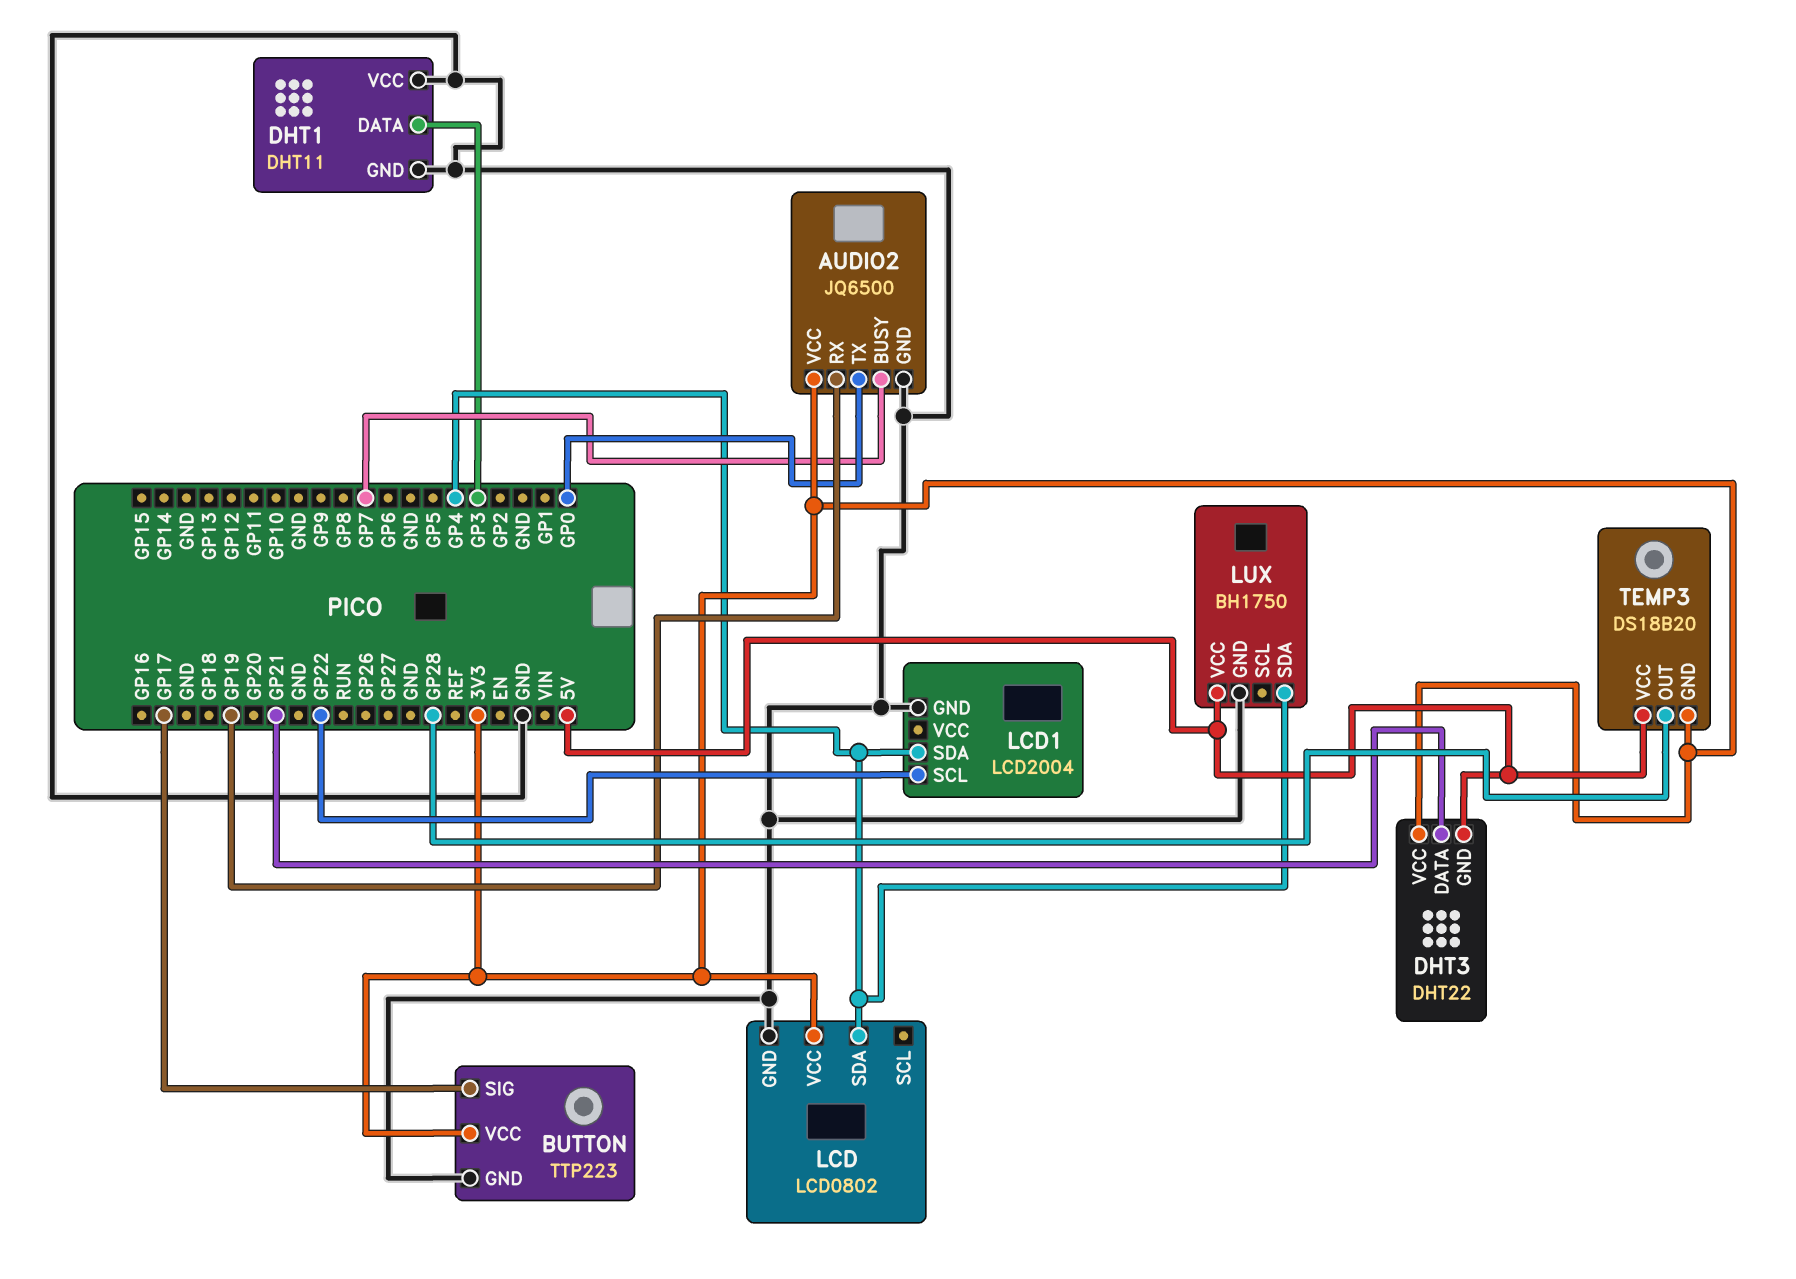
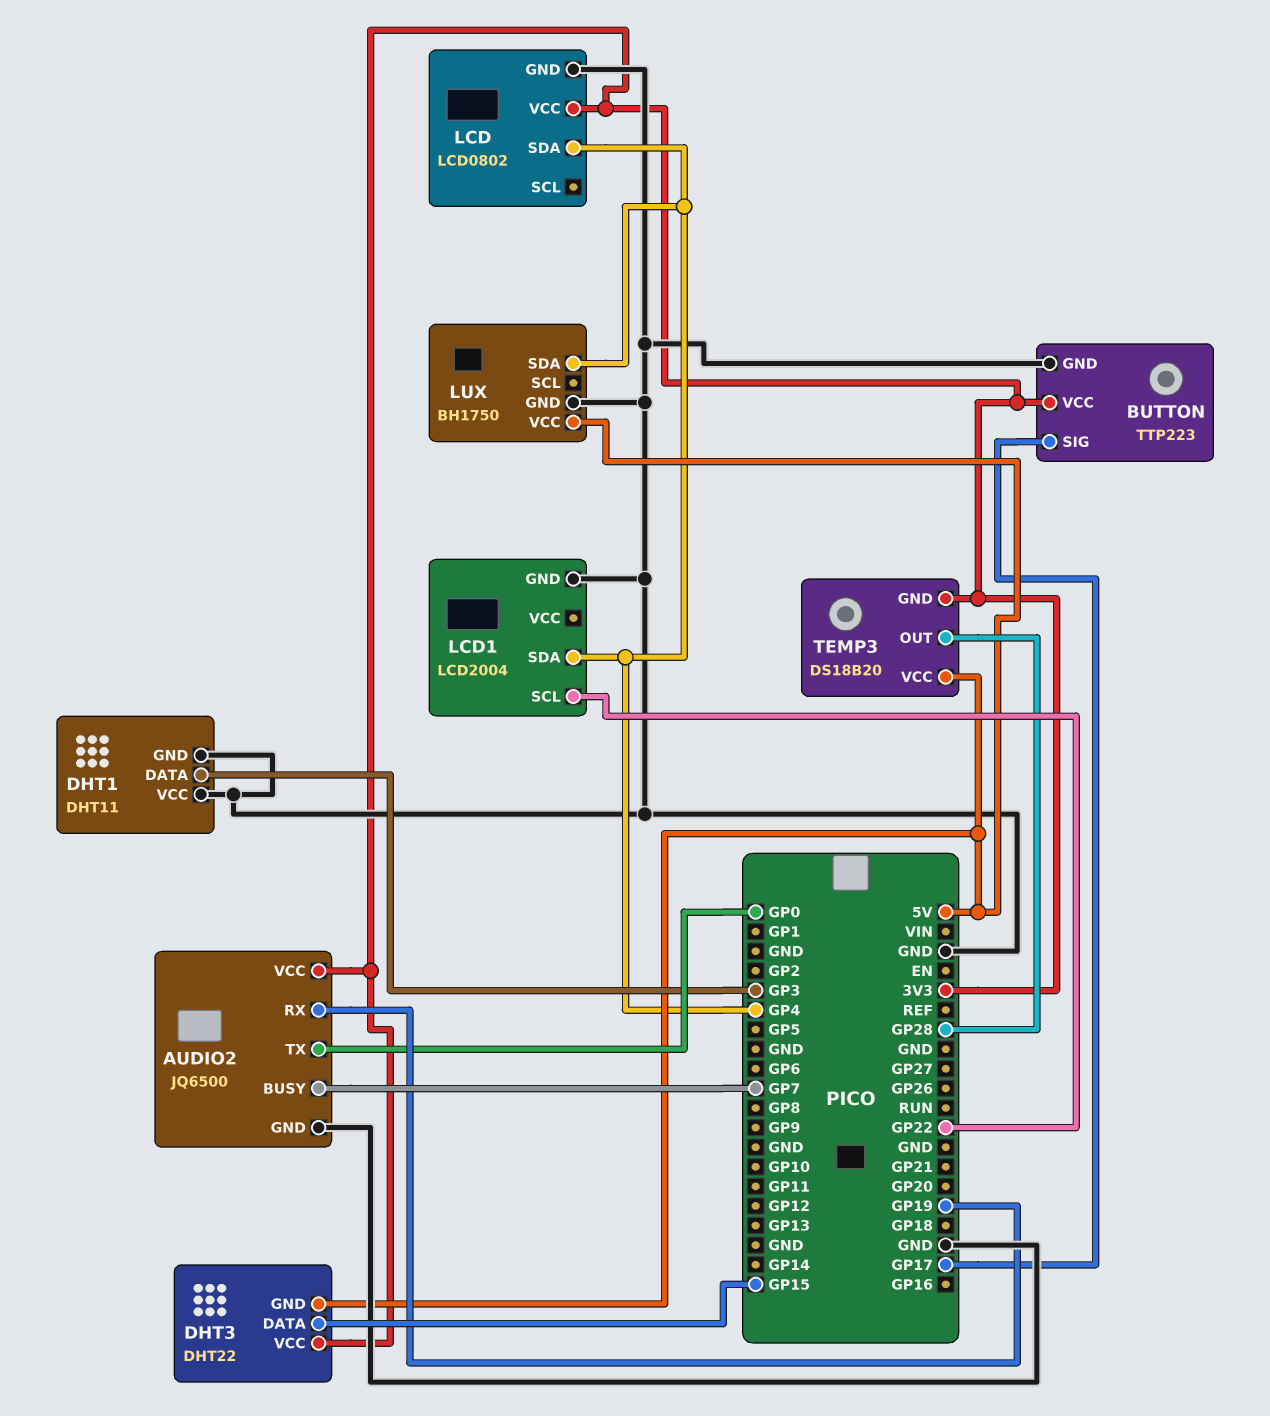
DHT3 pin DATA: GP21 -> GP15

